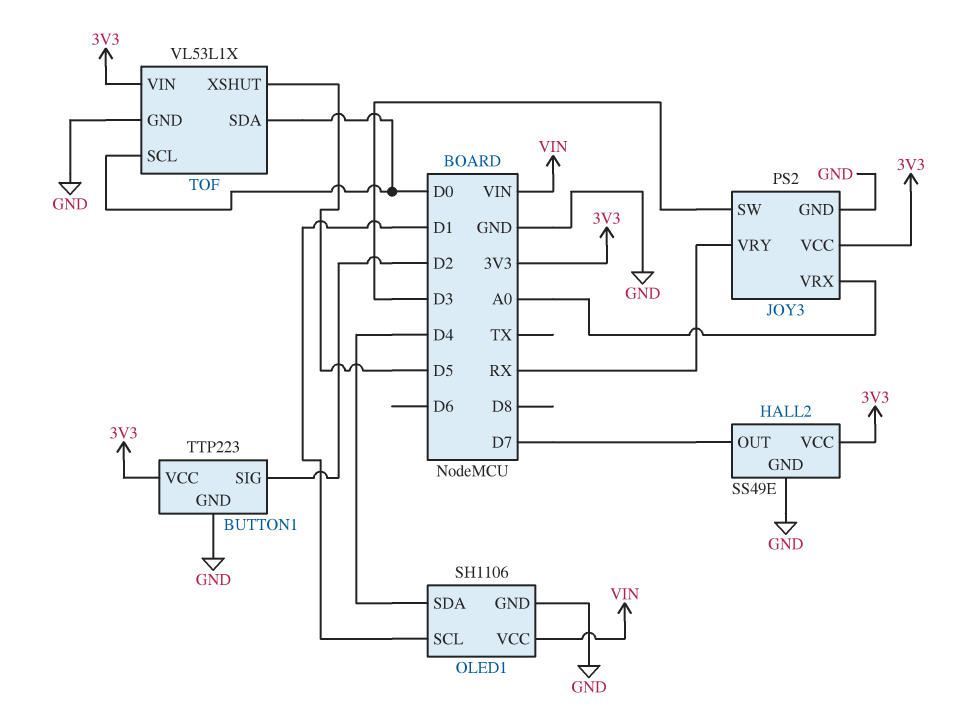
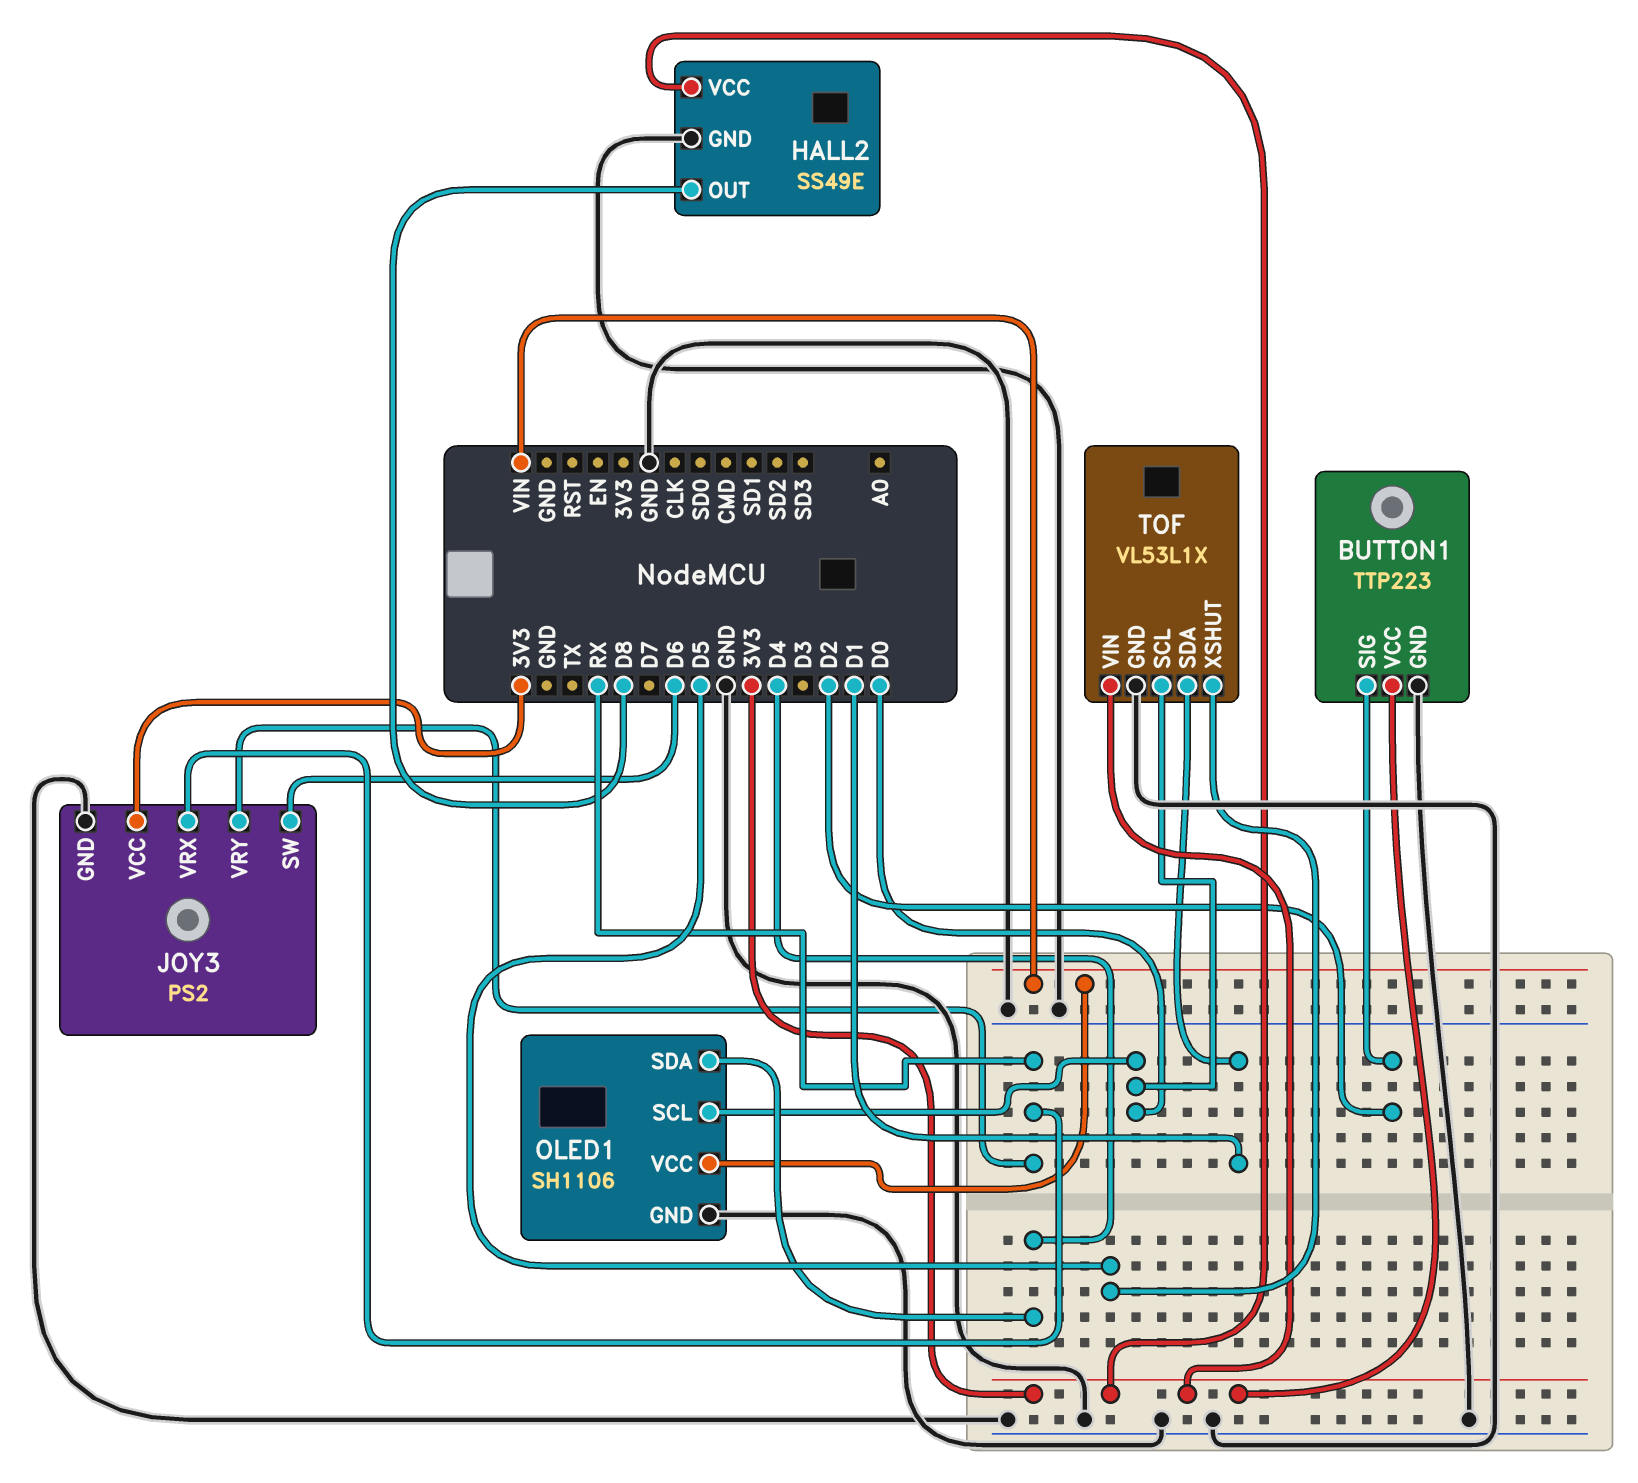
HALL2 pin OUT: D7 -> D8
JOY3 pin SW: D3 -> D6
JOY3 pin VRX: A0 -> RX
OLED1 pin SCL: D1 -> D0
TOF pin SDA: D0 -> D1

